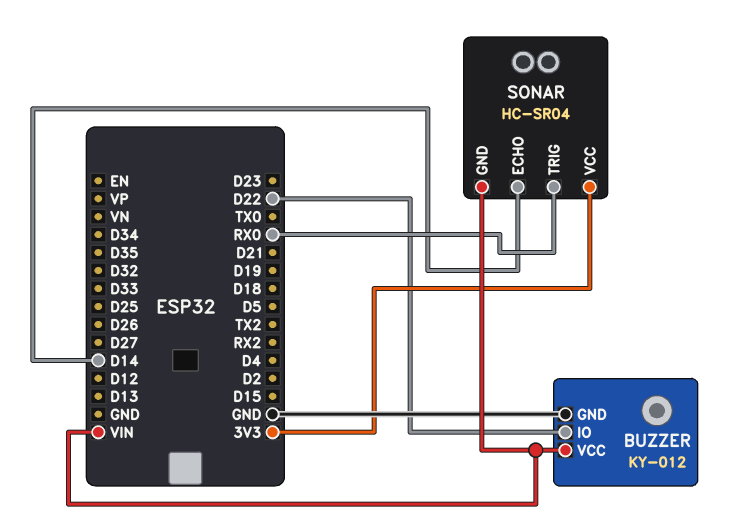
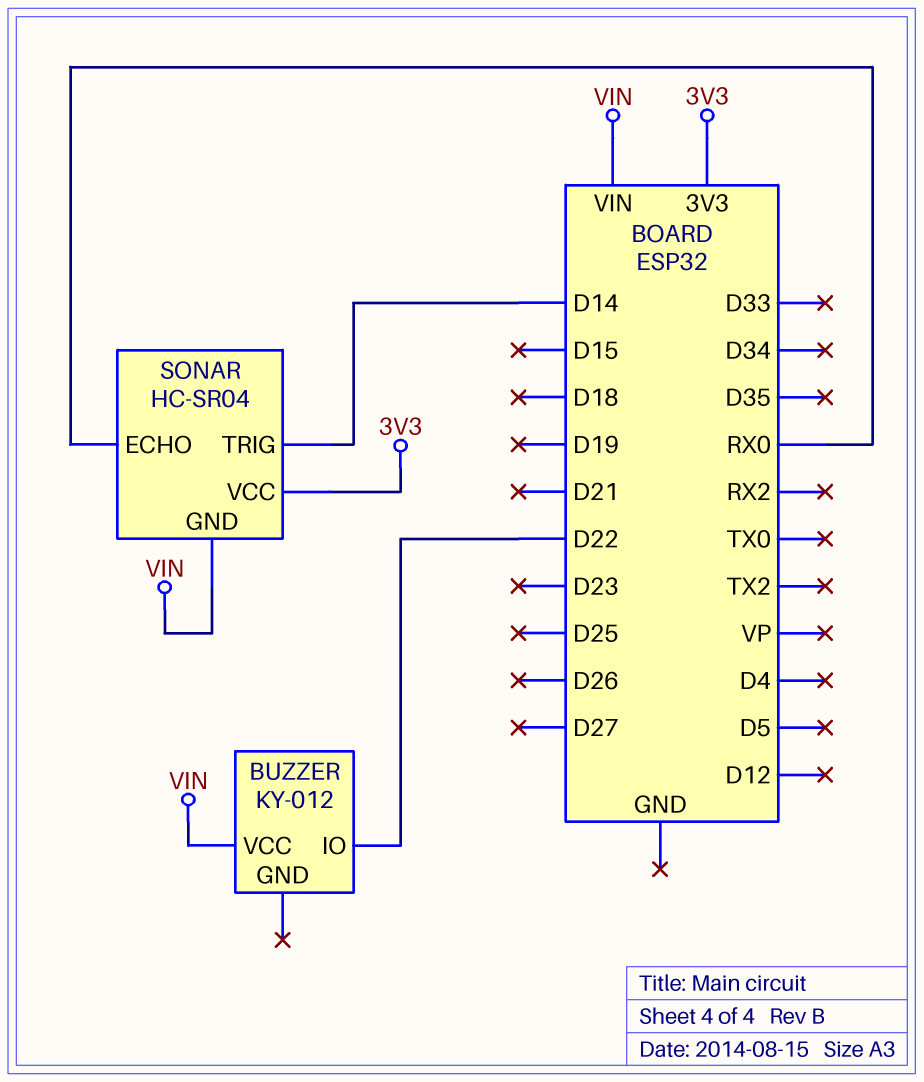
BUZZER pin GND: GND -> none
SONAR pin ECHO: D14 -> RX0
SONAR pin TRIG: RX0 -> D14

